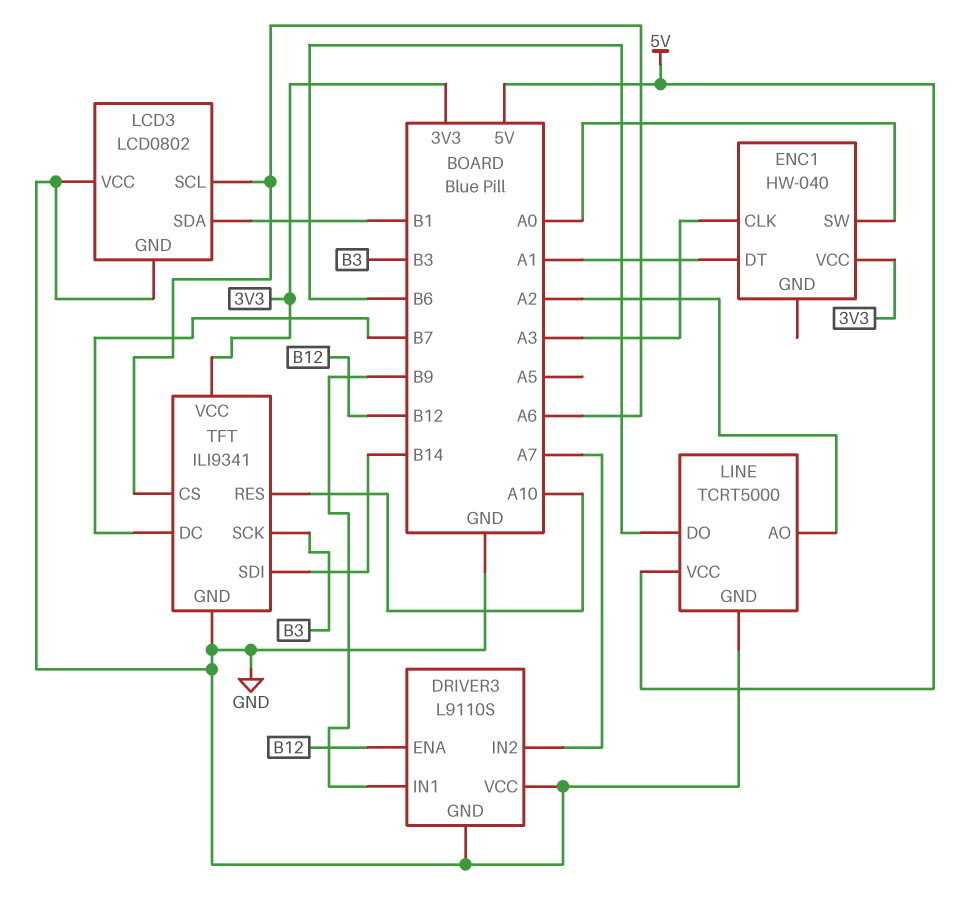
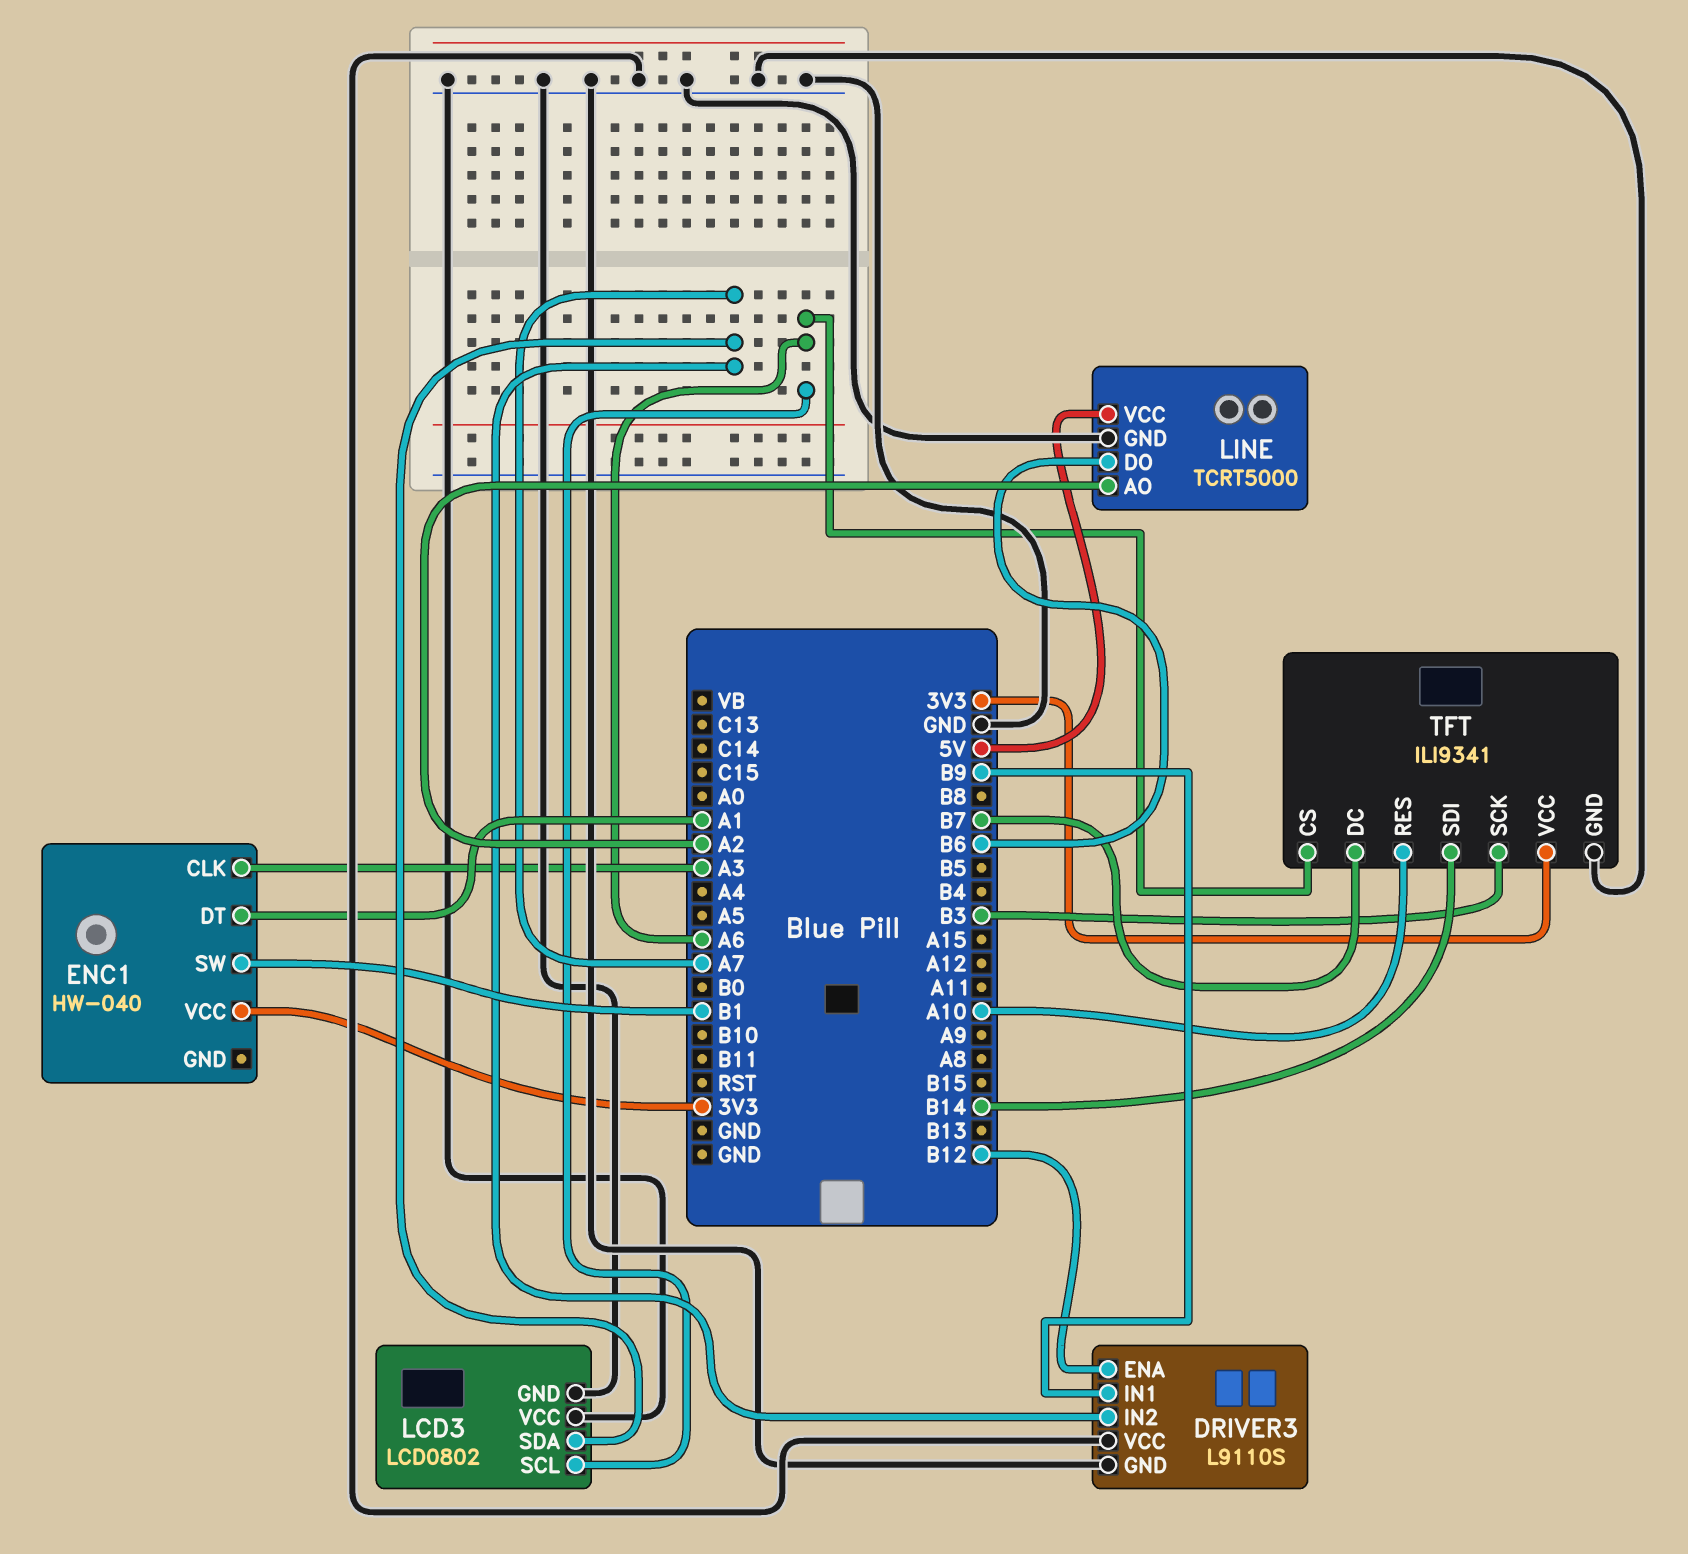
ENC1 pin SW: A0 -> B1
LCD3 pin SDA: B1 -> A7

